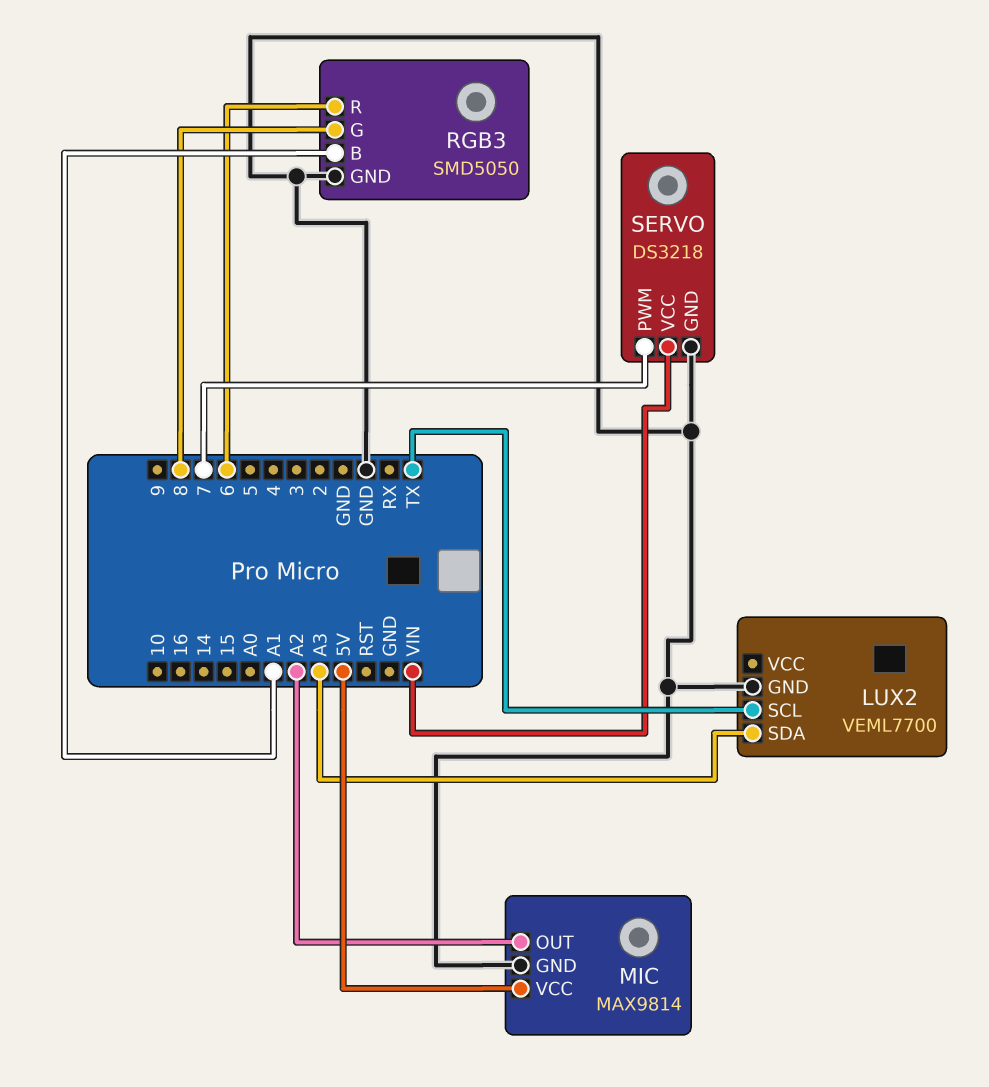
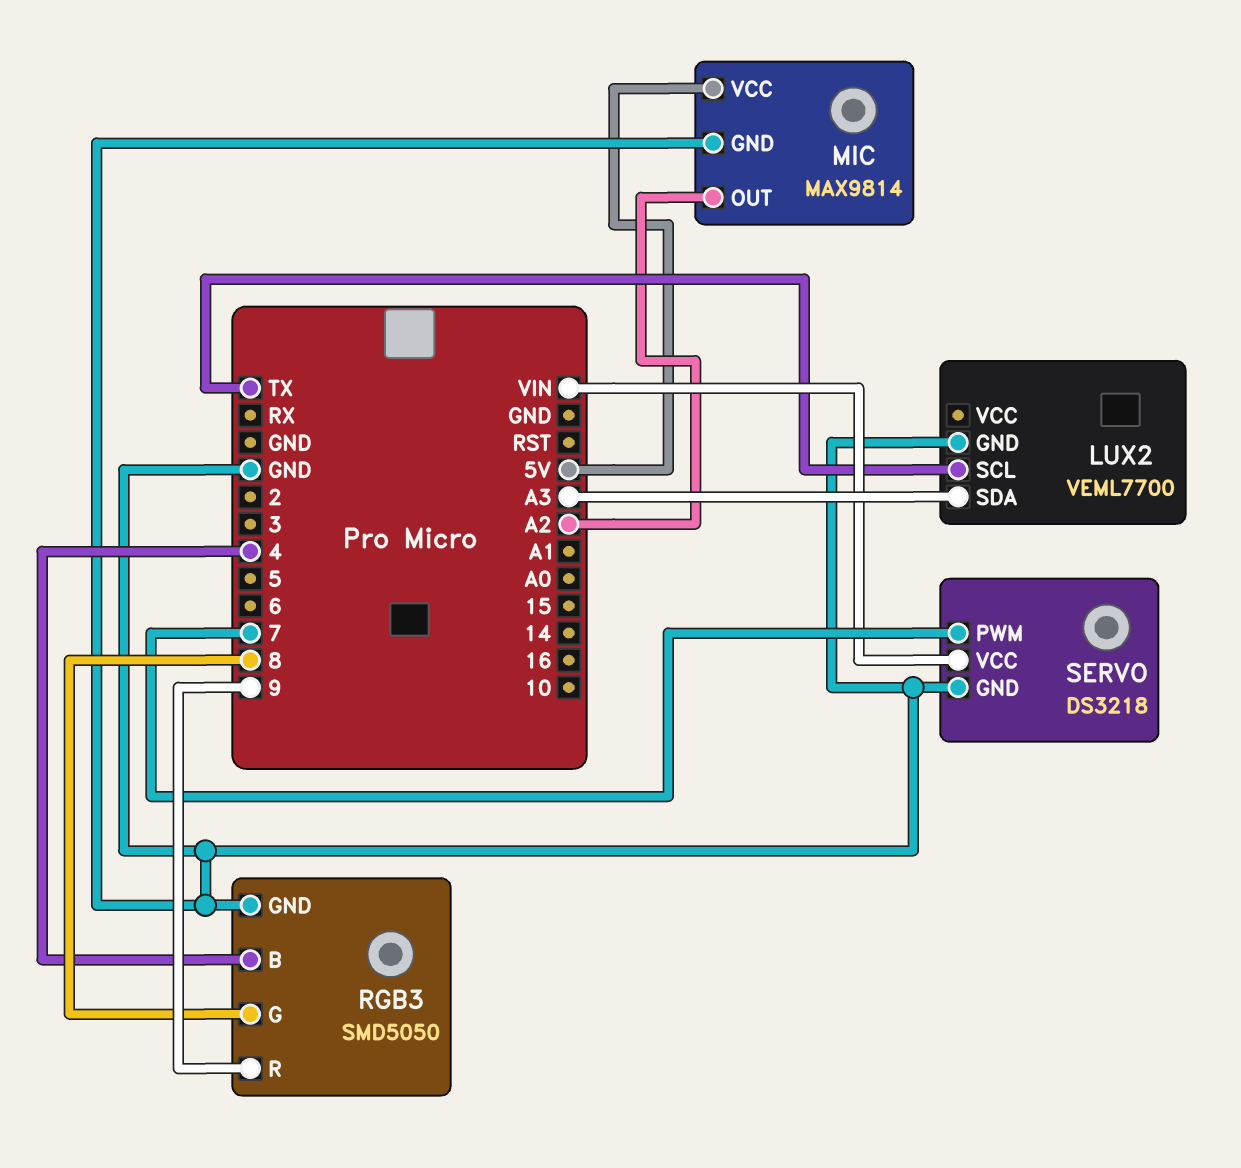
RGB3 pin B: A1 -> 4
RGB3 pin R: 6 -> 9

